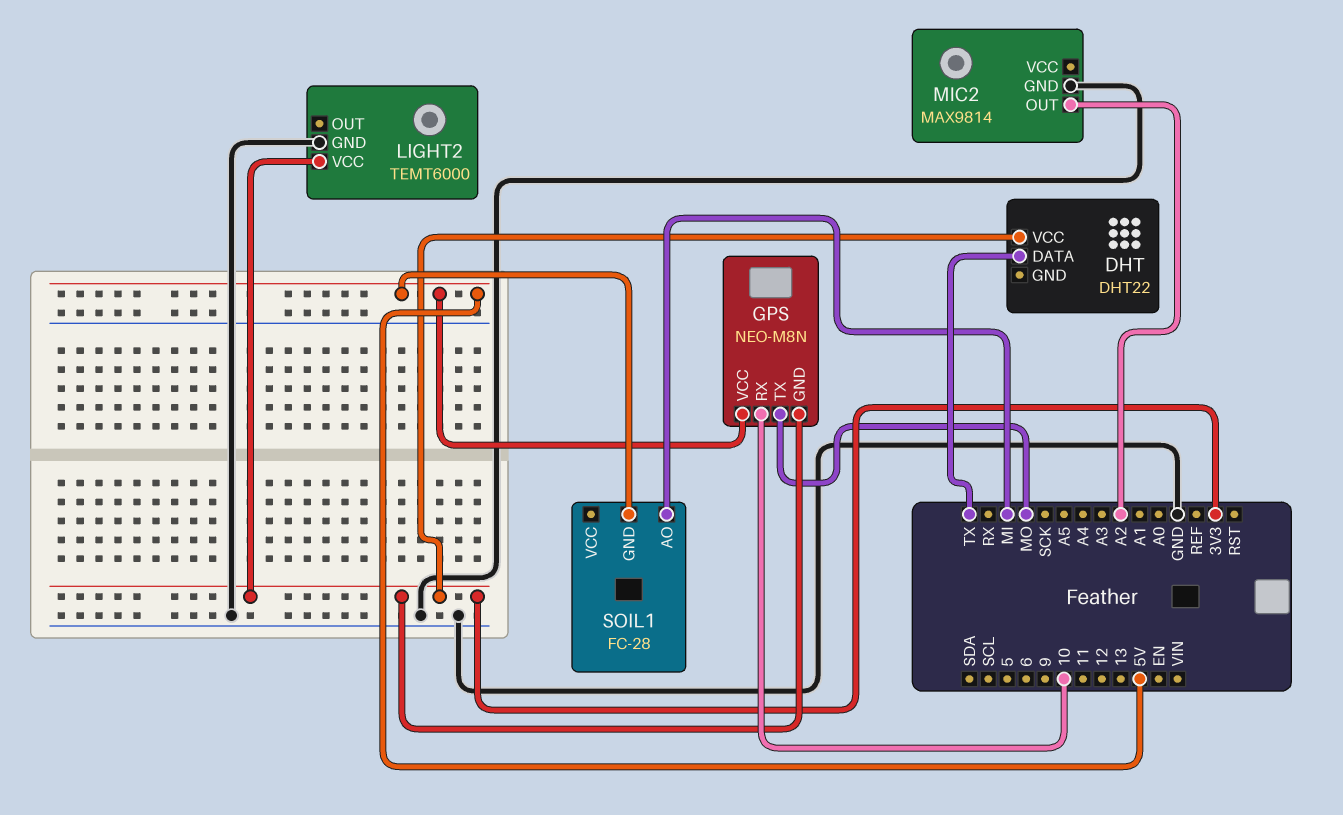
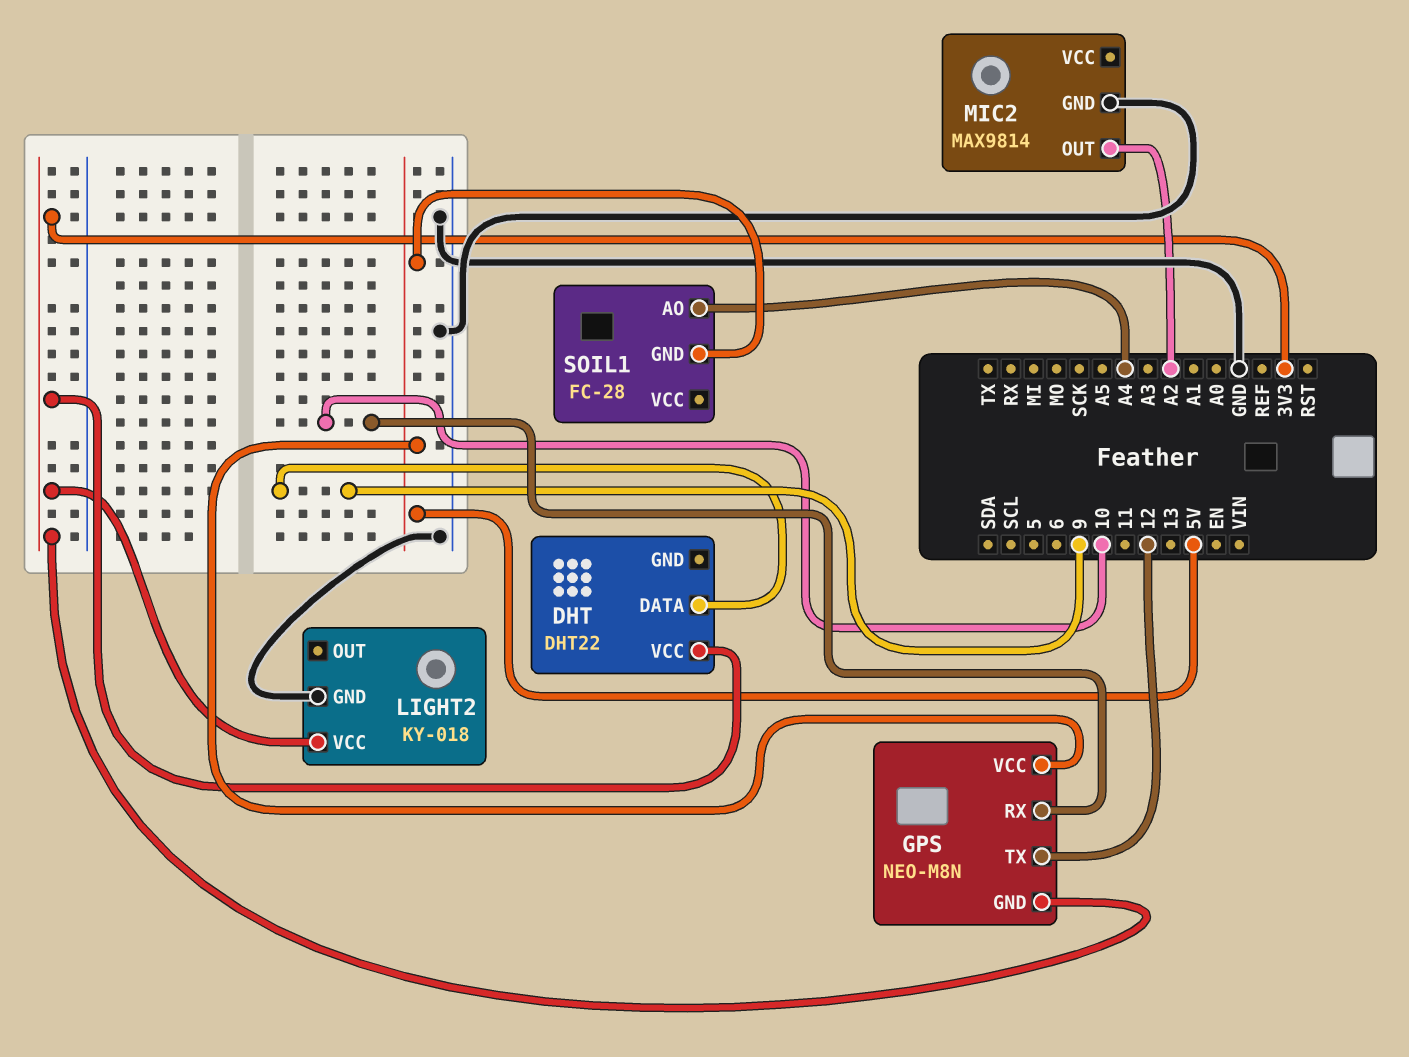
DHT pin DATA: TX -> 9
GPS pin TX: MO -> 12
LIGHT2: TEMT6000 -> KY-018
SOIL1 pin AO: MI -> A4

